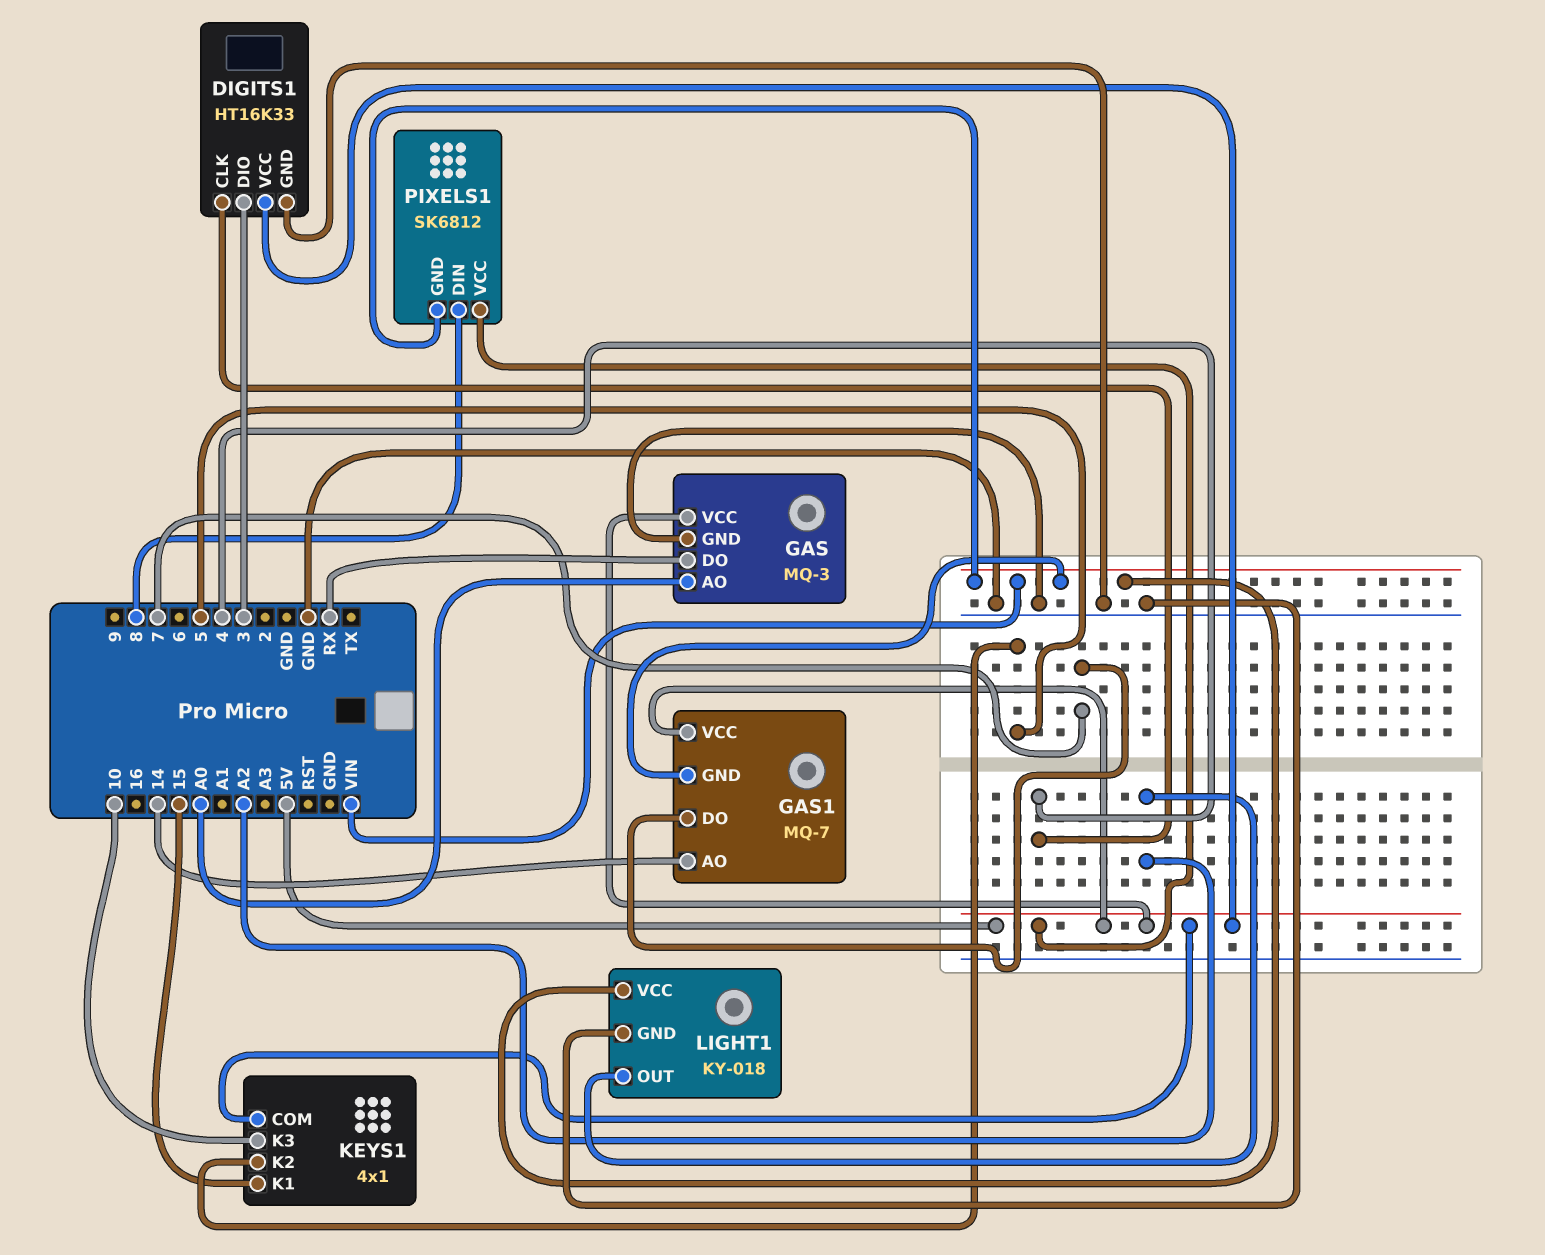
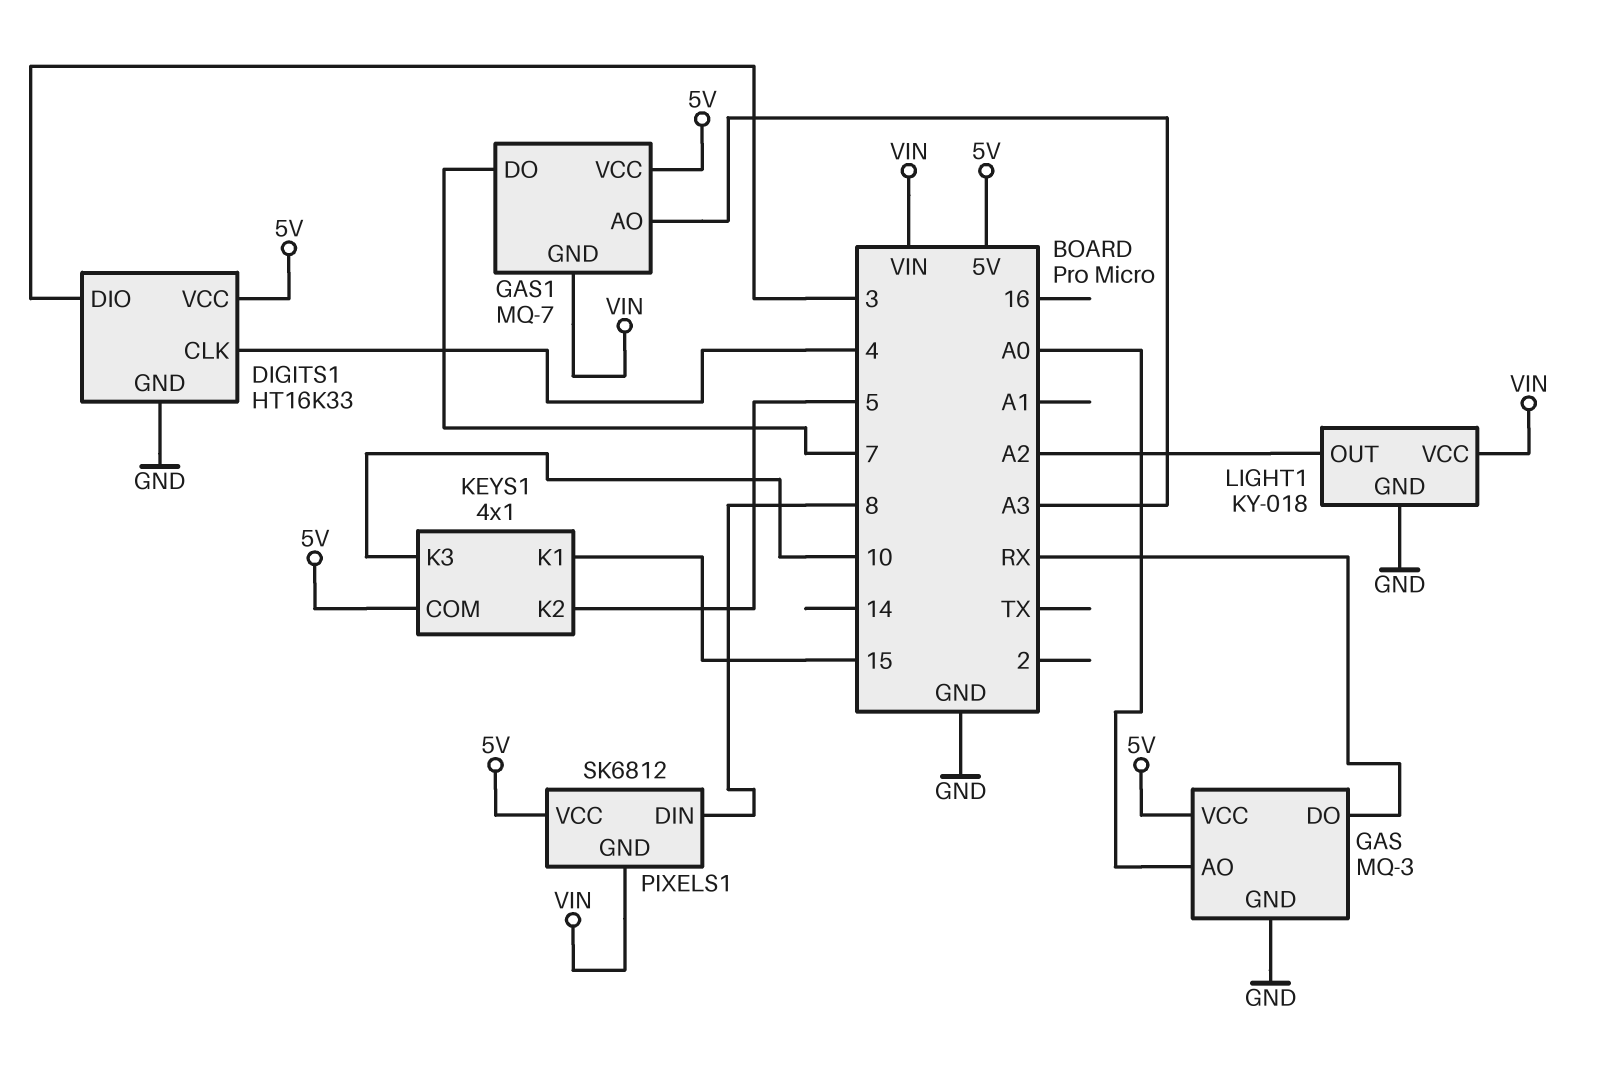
GAS1 pin AO: 14 -> A3

